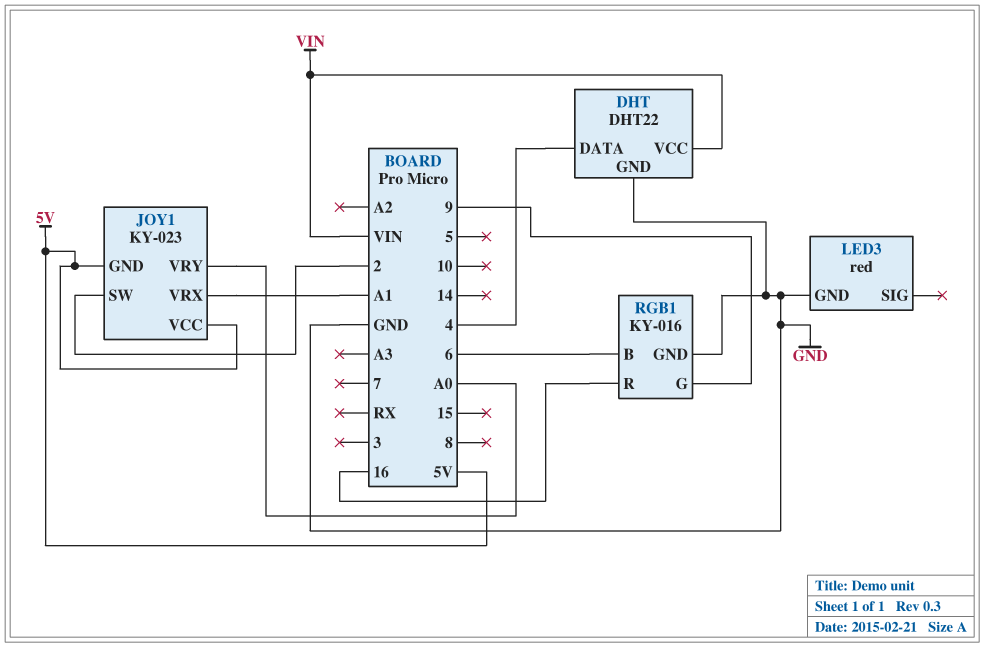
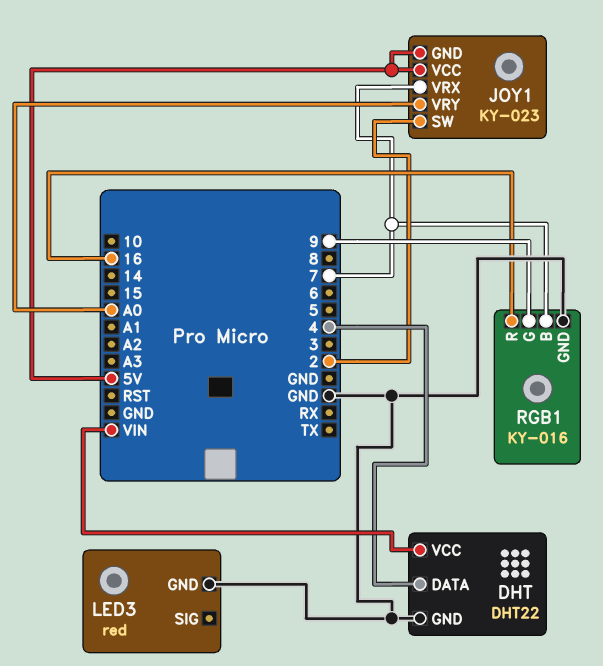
JOY1 pin VRX: A1 -> 7
RGB1 pin B: 6 -> 7

